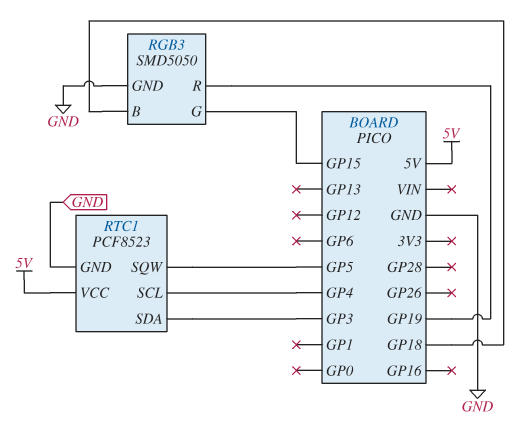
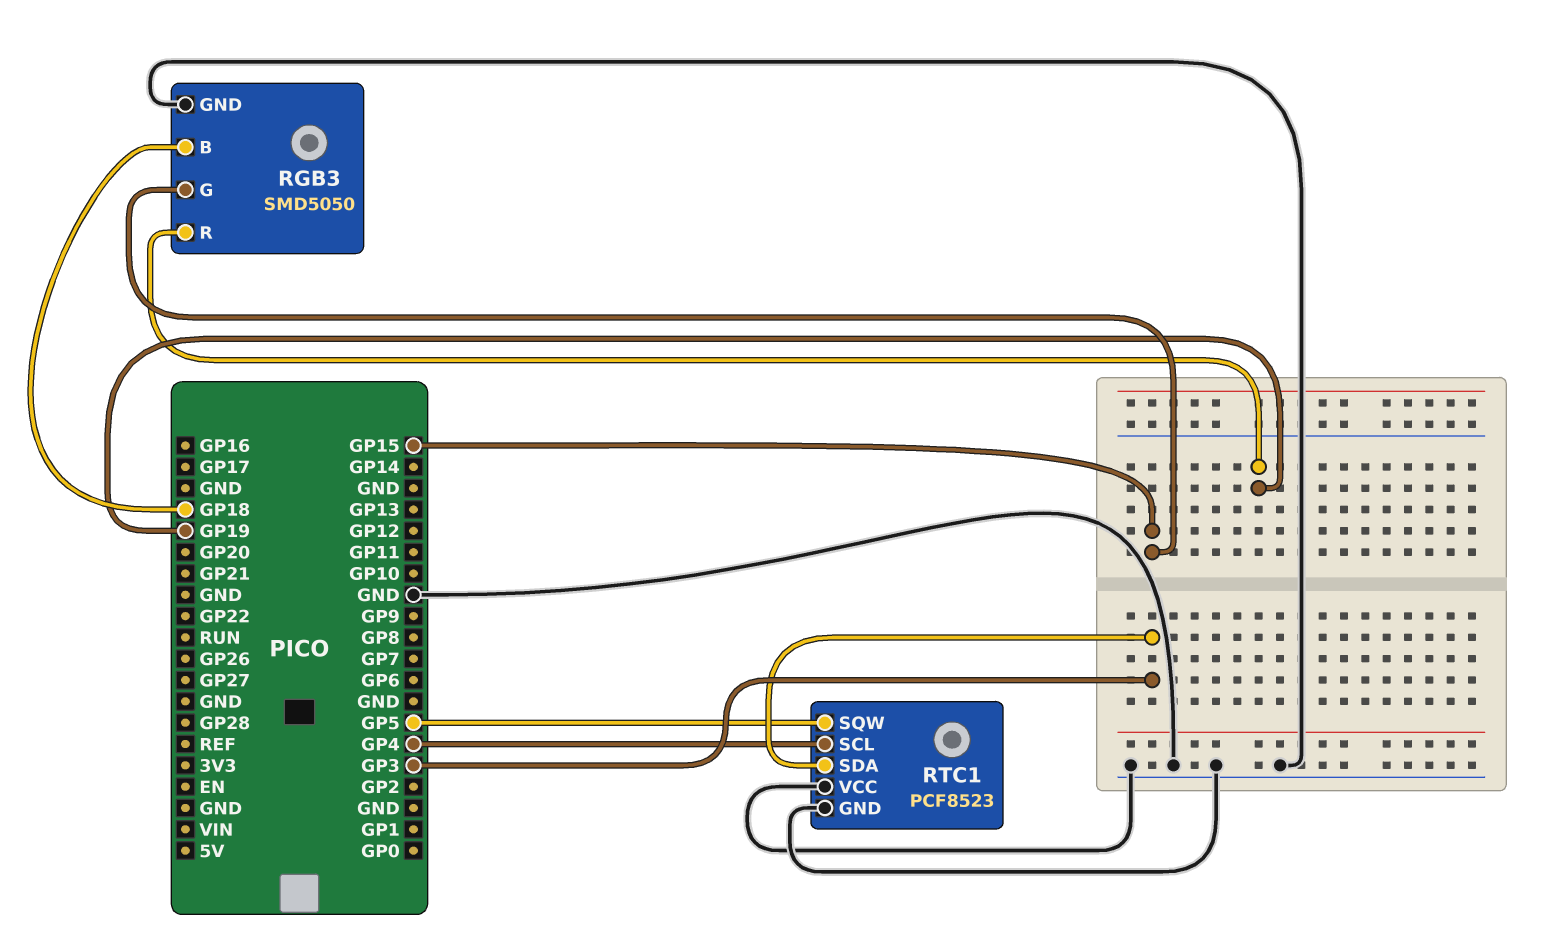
RTC1 pin VCC: 5V -> GND

